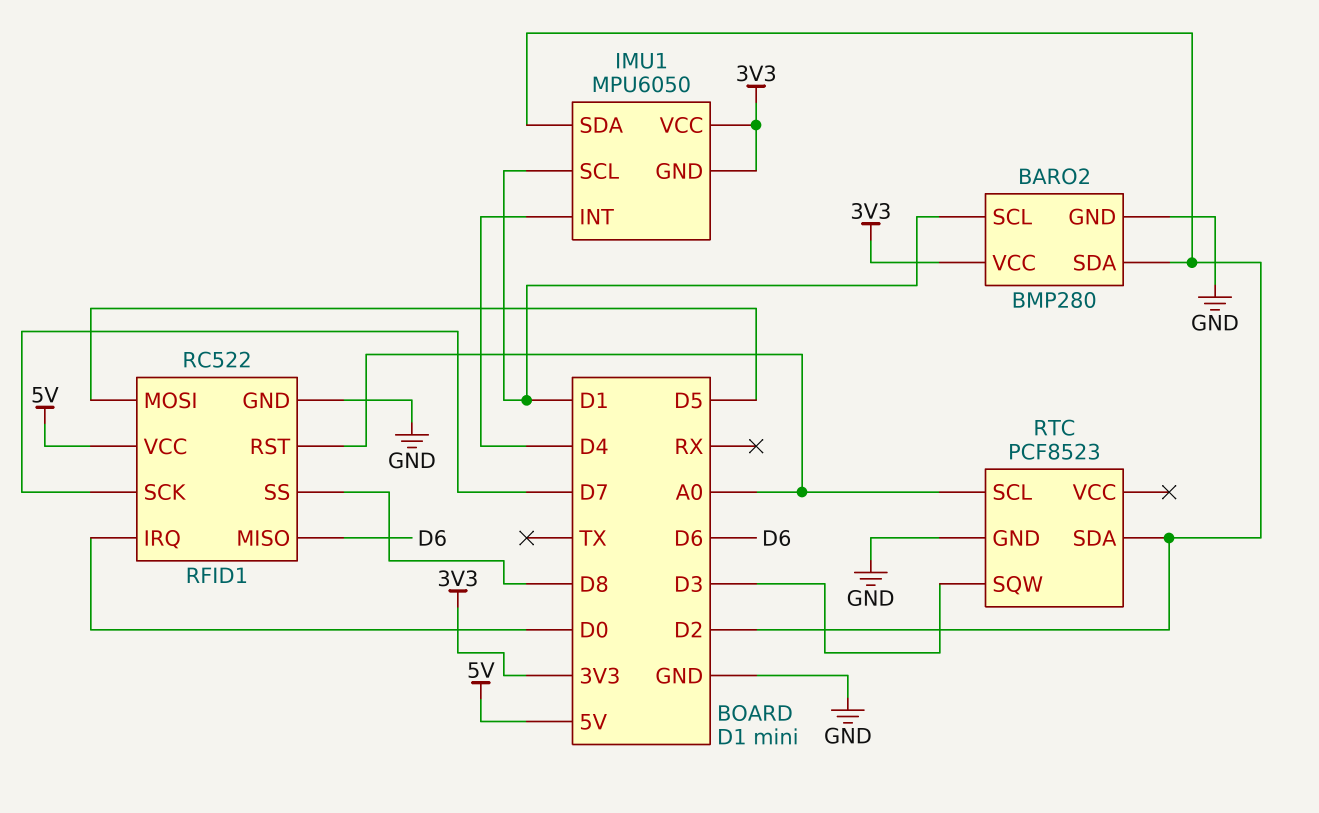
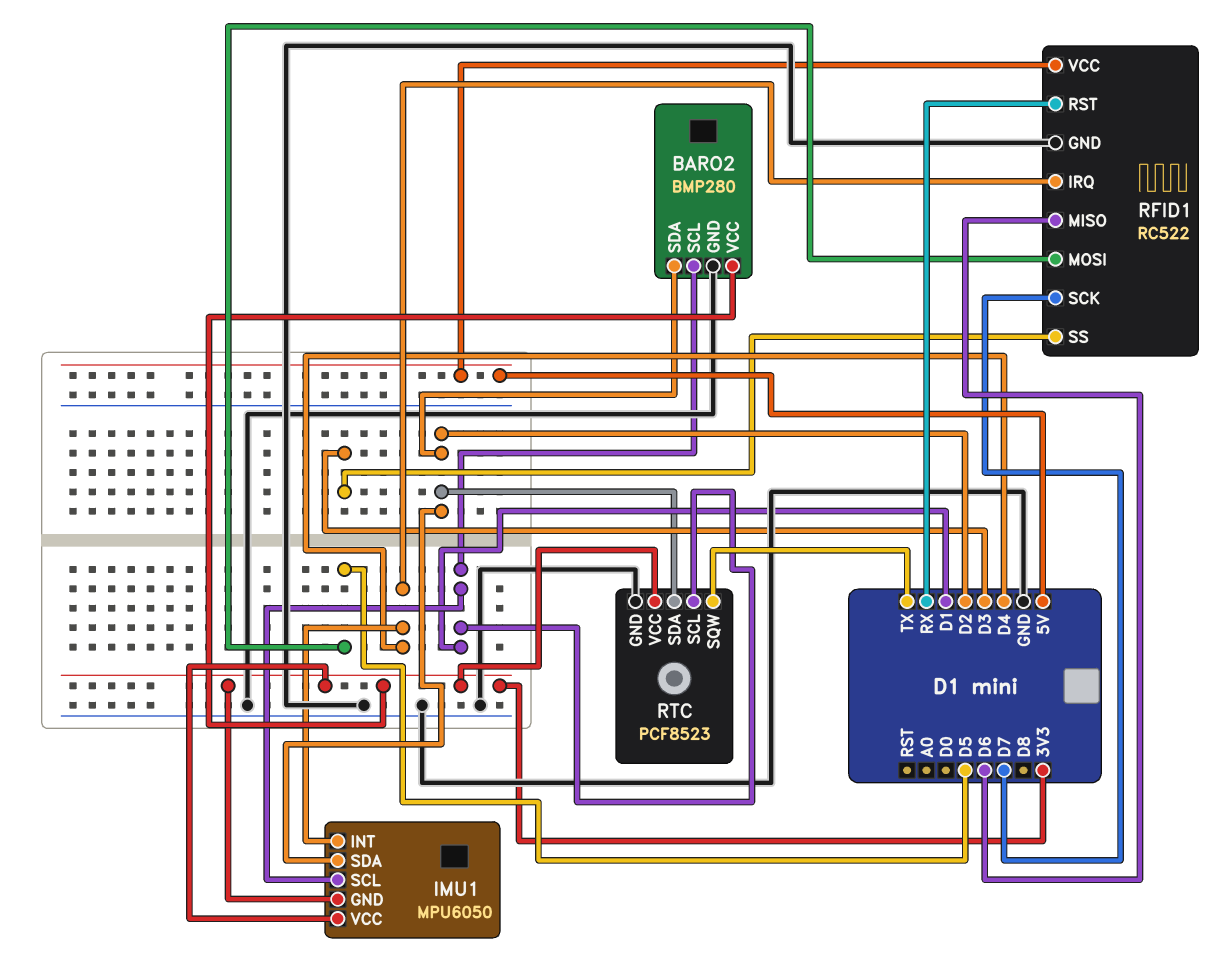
RFID1 pin IRQ: D0 -> D4
RFID1 pin RST: A0 -> RX
RFID1 pin SS: D8 -> D3
RTC pin SCL: A0 -> D1
RTC pin SQW: D3 -> TX
RTC pin VCC: none -> 3V3

